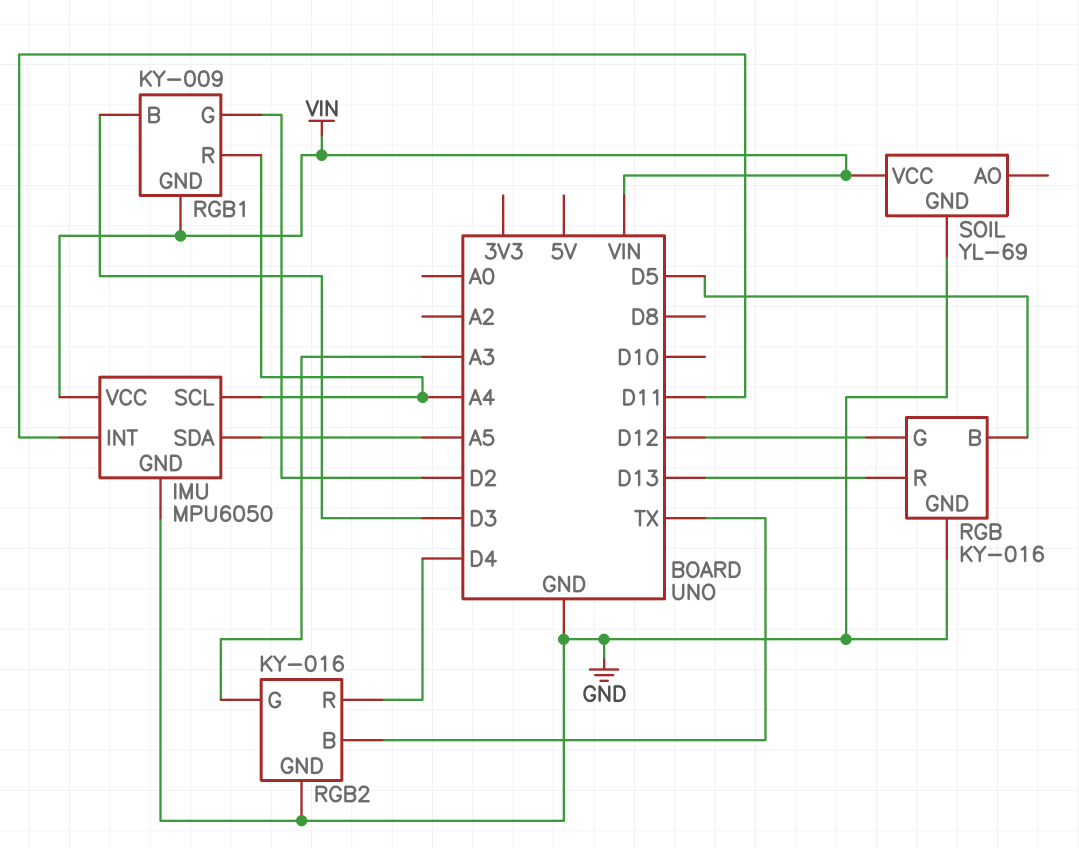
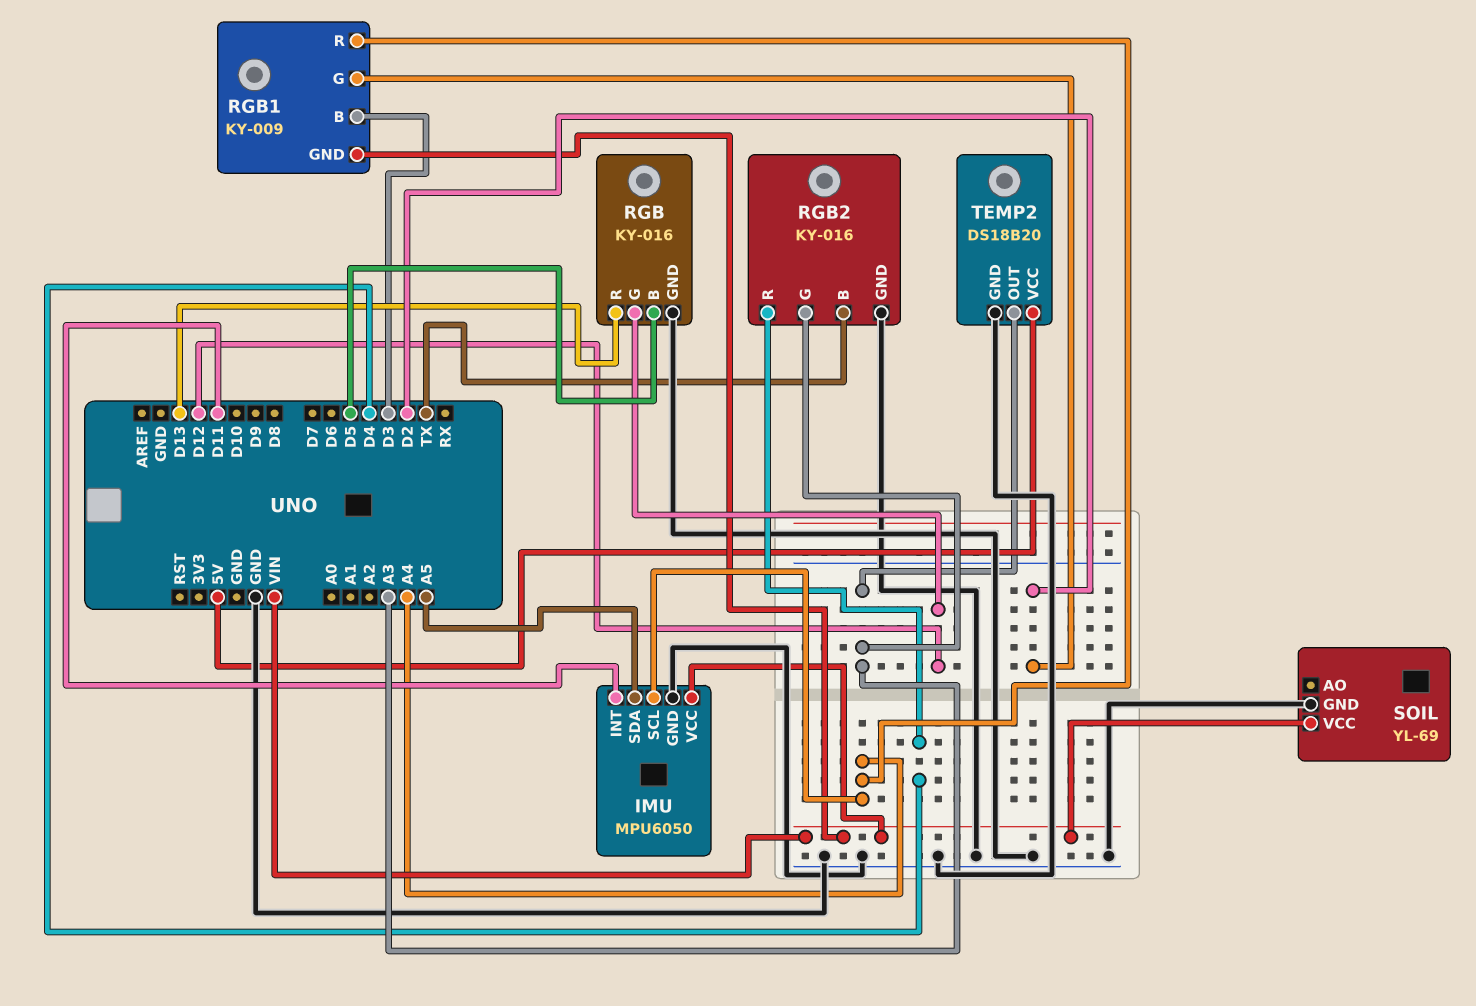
TEMP2: none -> DS18B20
TEMP2 pin GND: none -> GND
TEMP2 pin OUT: none -> A3
TEMP2 pin VCC: none -> 5V

